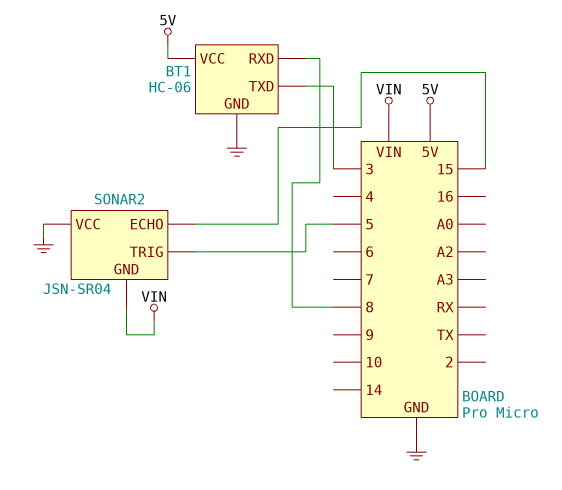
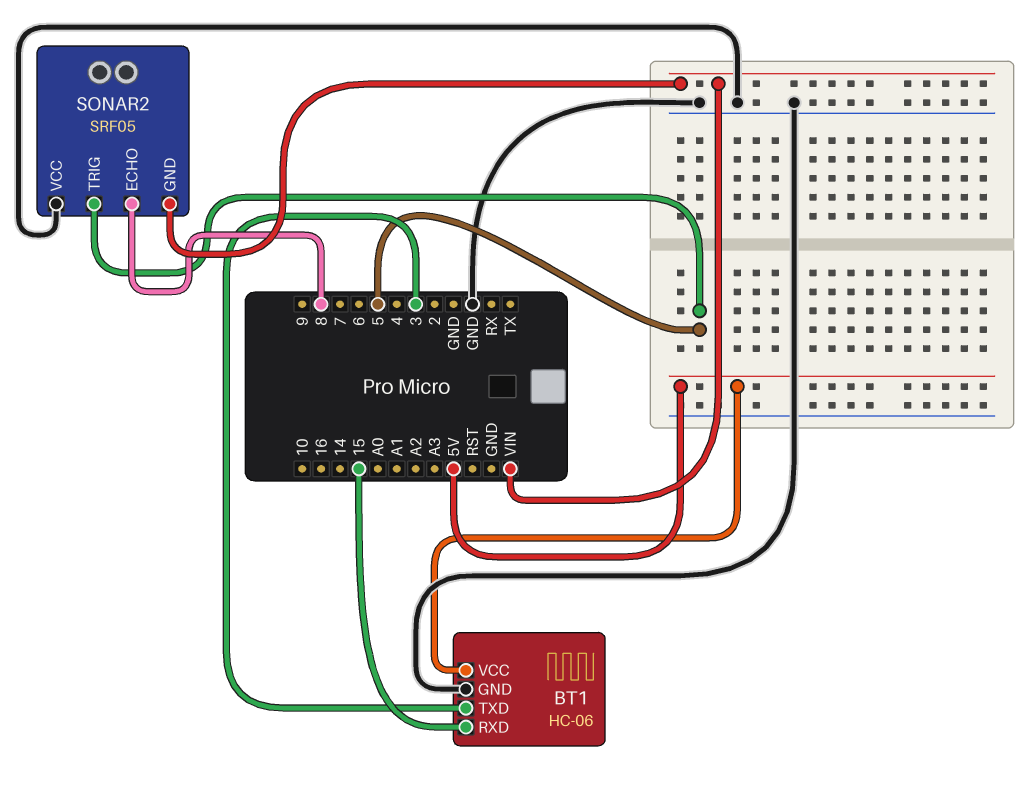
BT1 pin RXD: 8 -> 15
SONAR2: JSN-SR04 -> SRF05
SONAR2 pin ECHO: 15 -> 8

